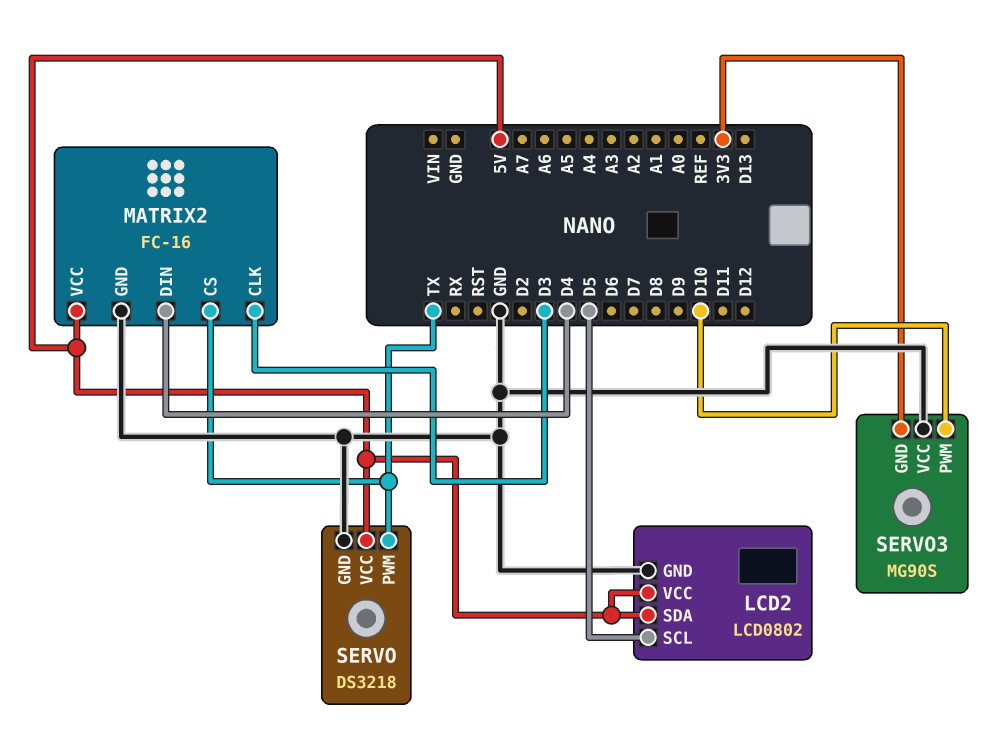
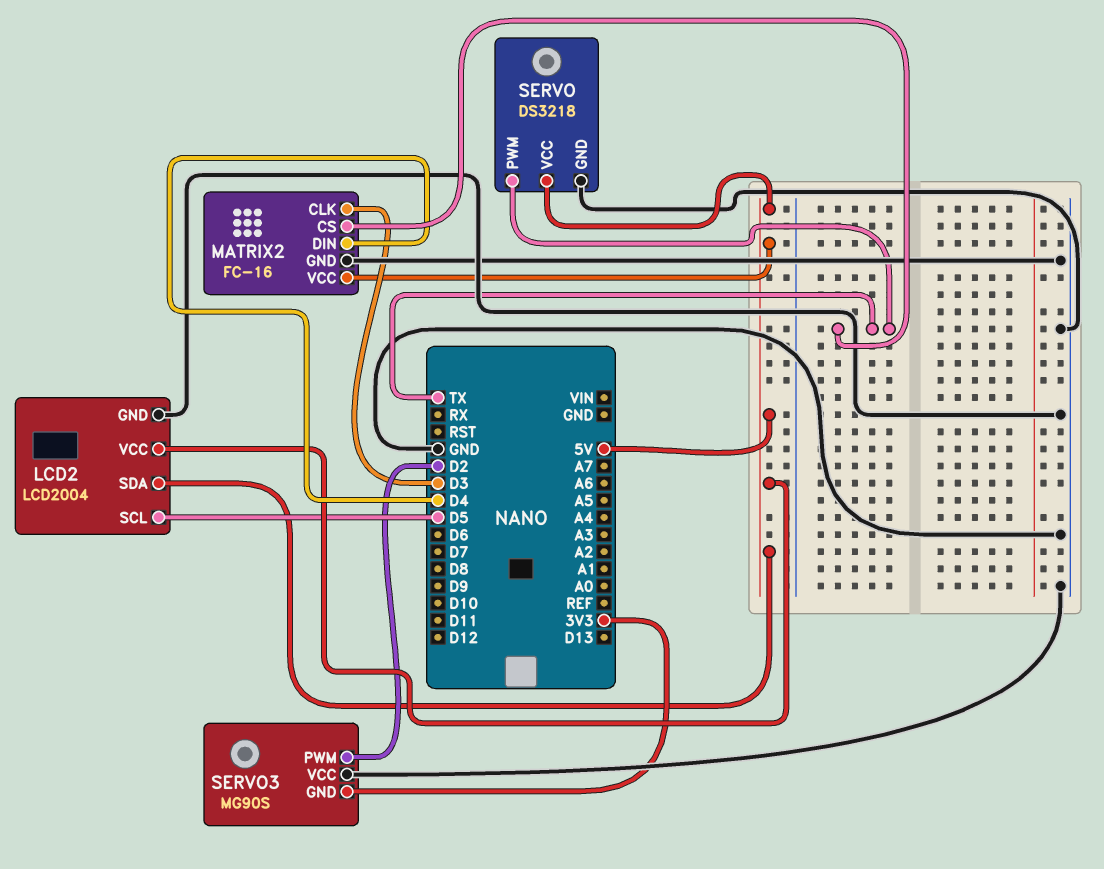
LCD2: LCD0802 -> LCD2004
SERVO3 pin PWM: D10 -> D2

